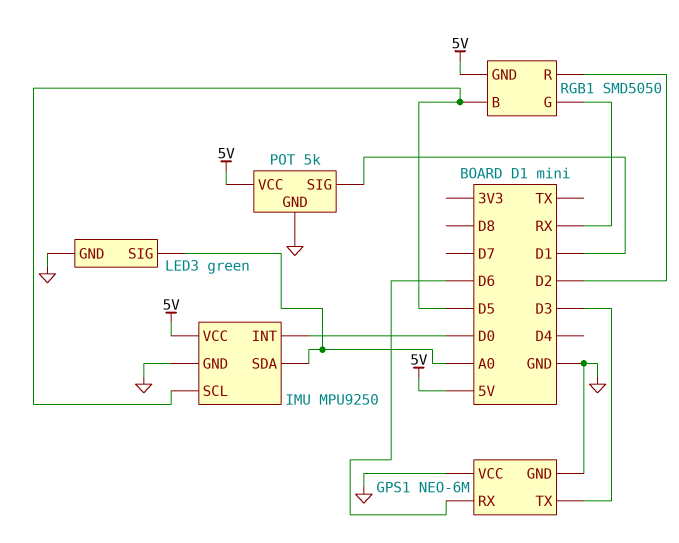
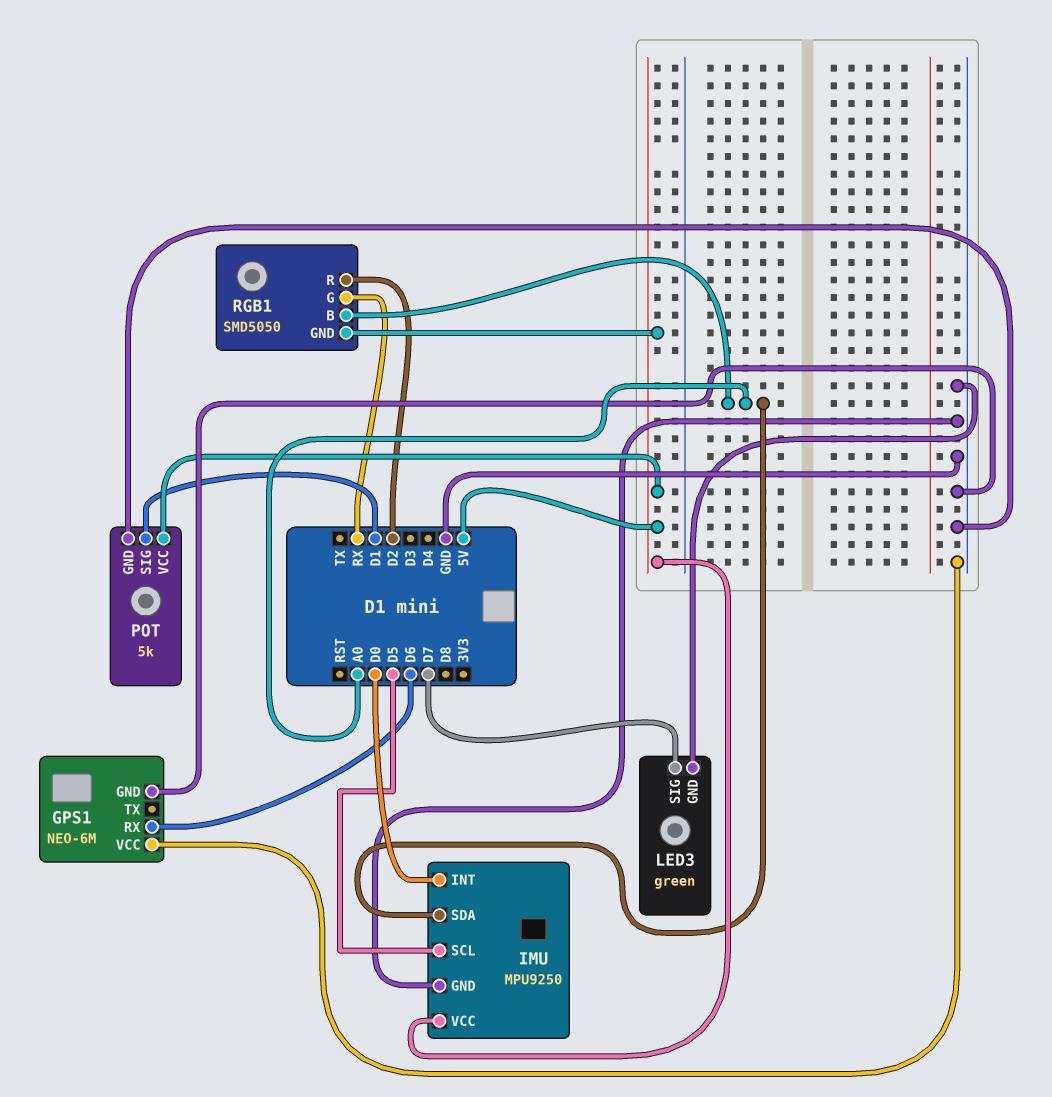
GPS1 pin TX: D3 -> none
LED3 pin SIG: A0 -> D7
RGB1 pin B: D5 -> A0

